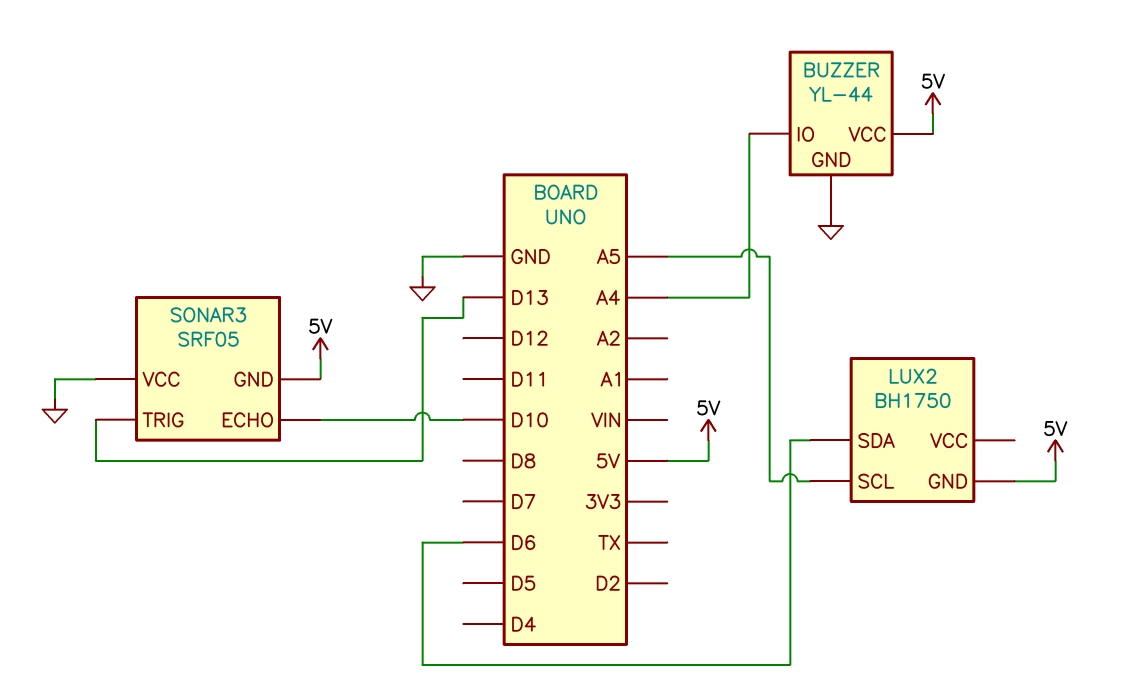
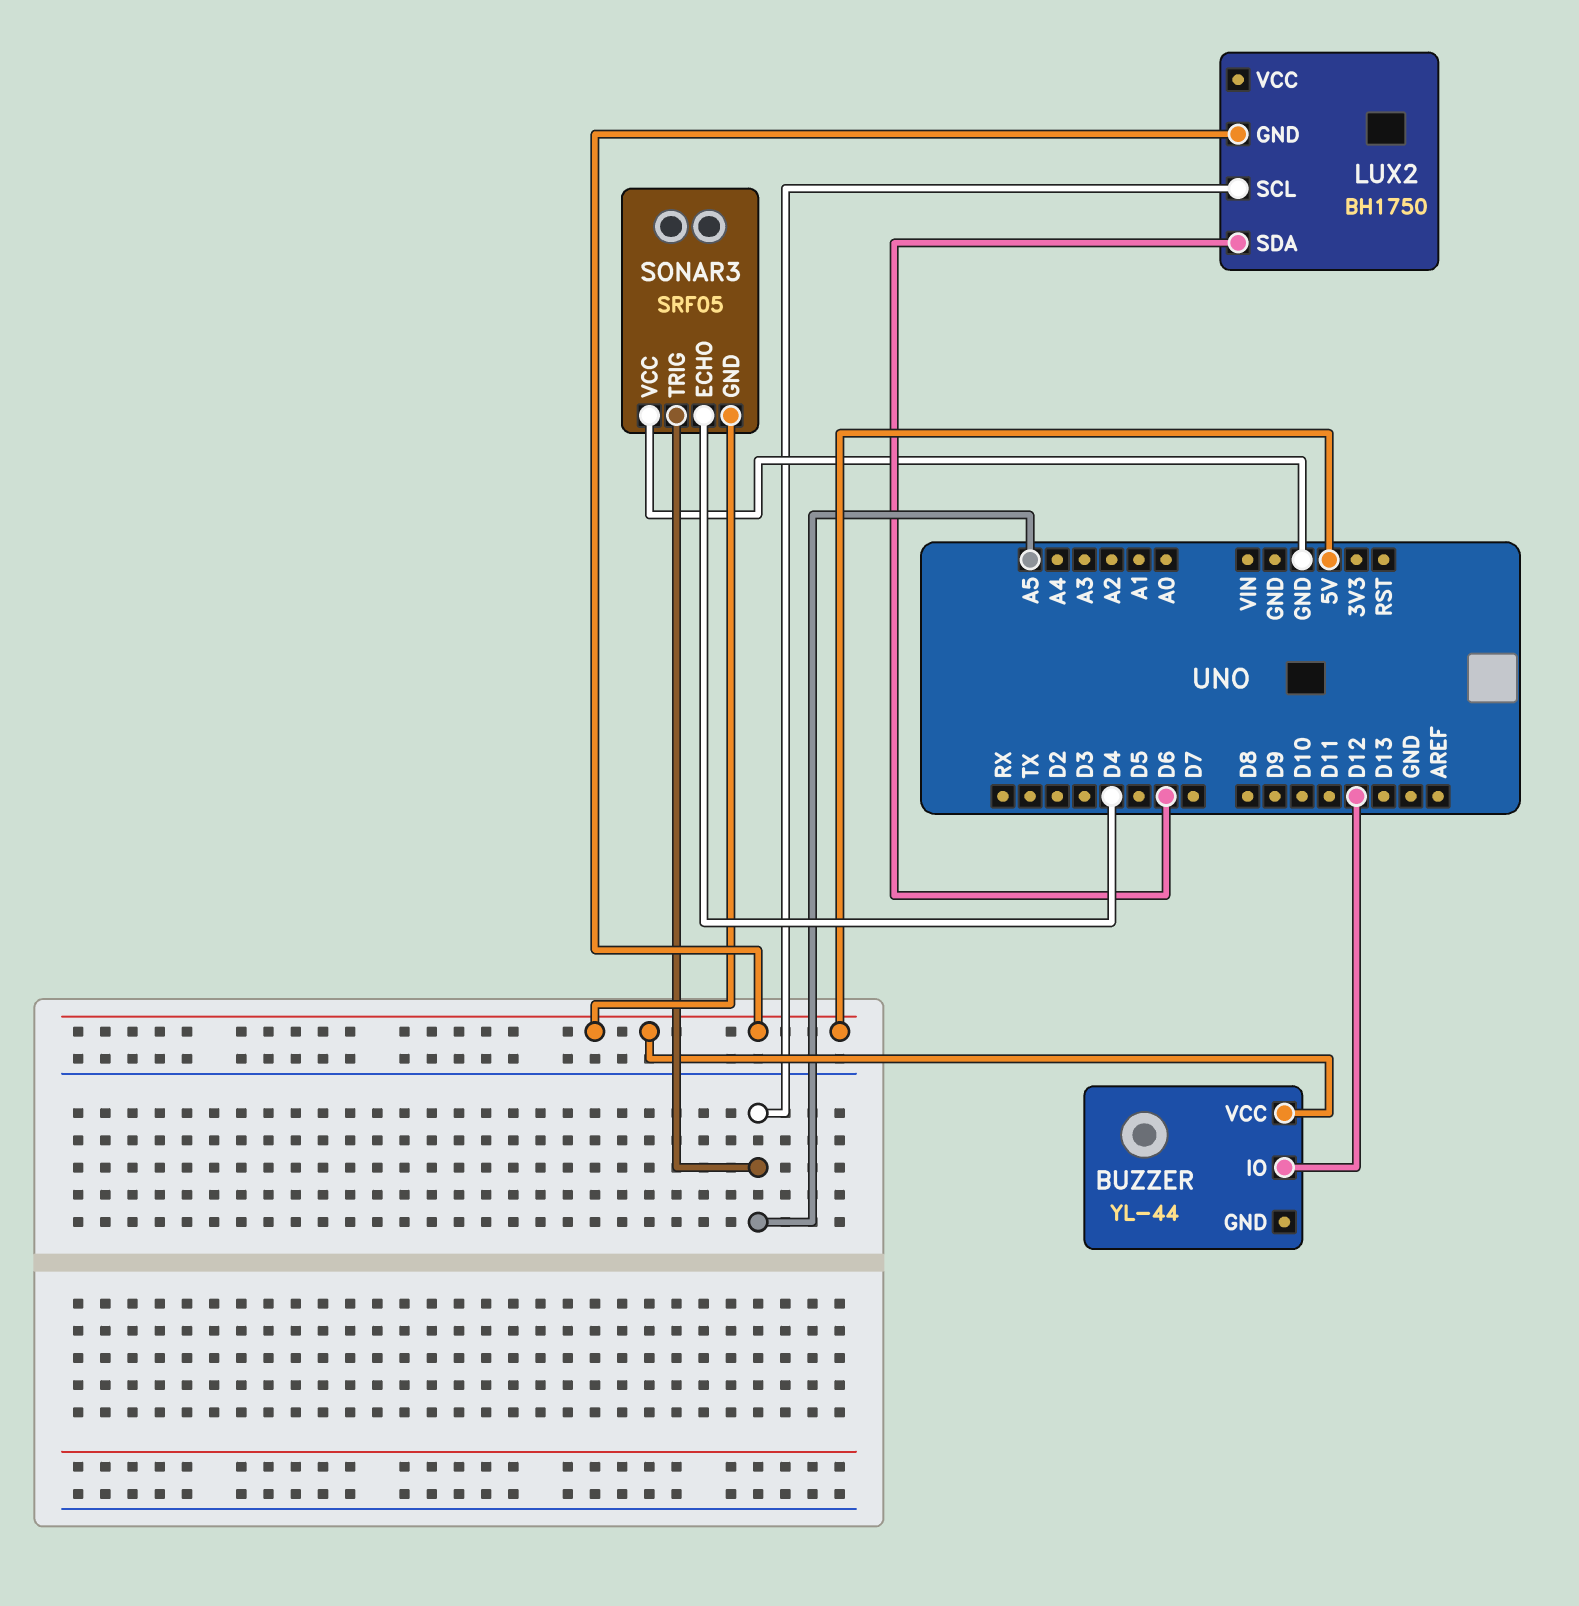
BUZZER pin GND: GND -> none
BUZZER pin IO: A4 -> D12
SONAR3 pin ECHO: D10 -> D4
SONAR3 pin TRIG: D13 -> A5

